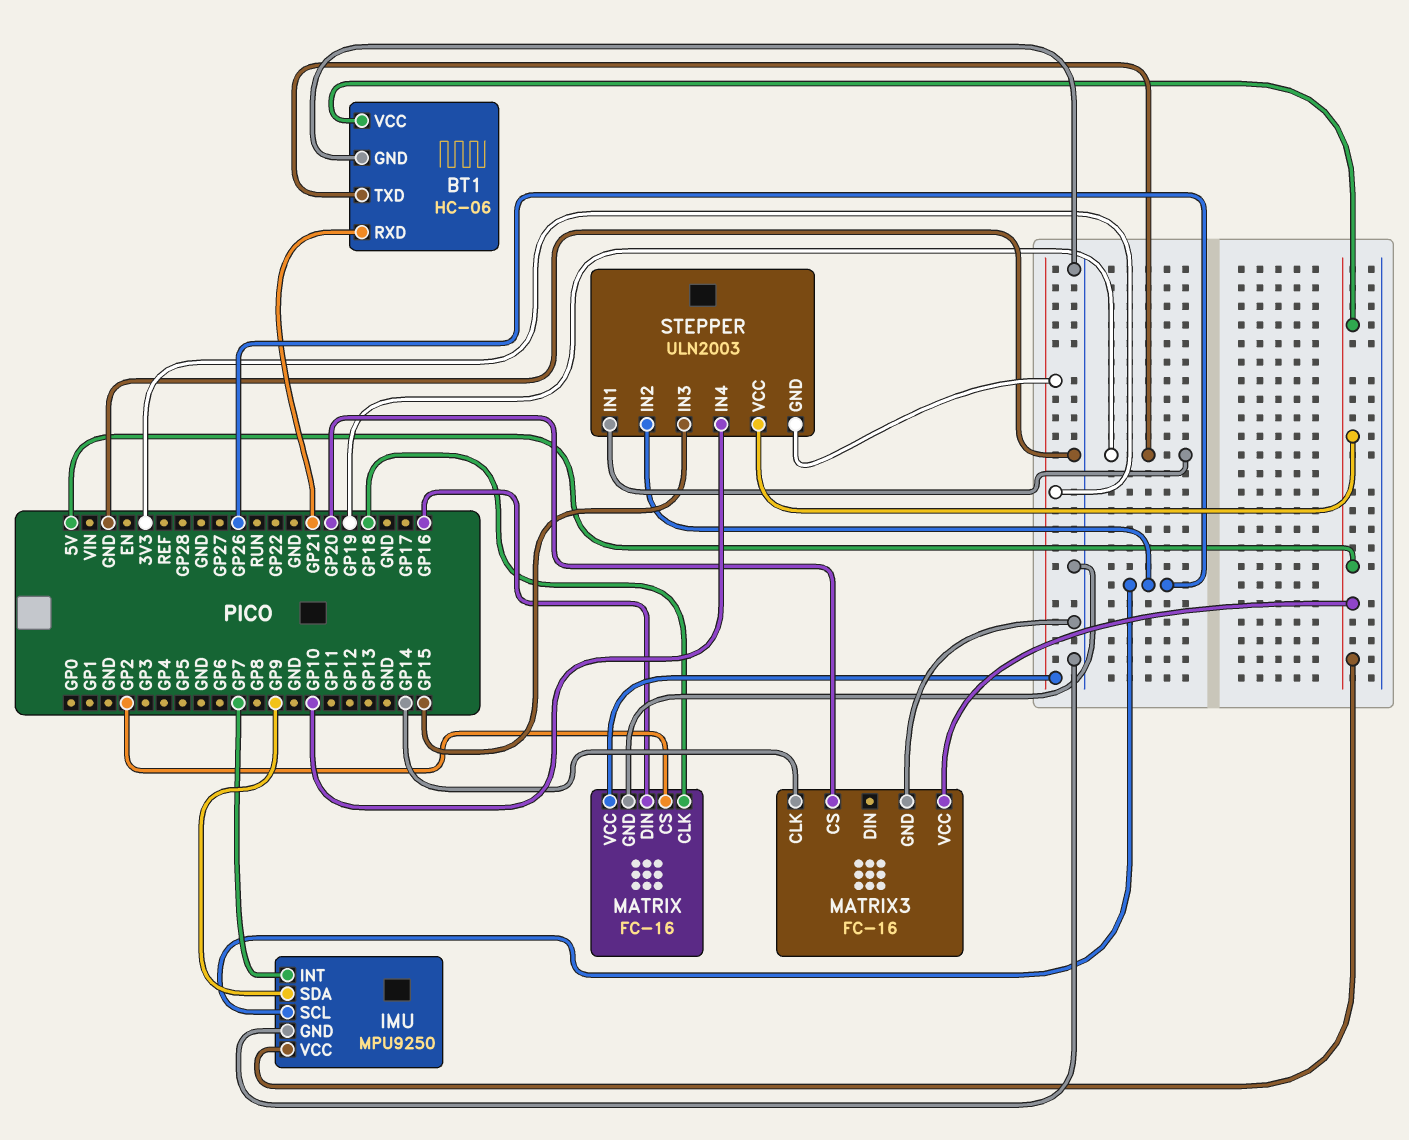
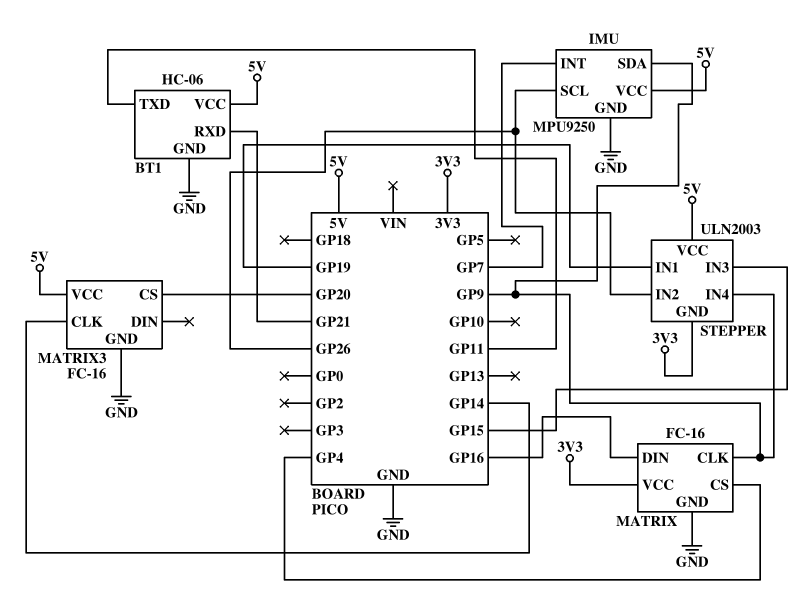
BT1 pin TXD: GP19 -> GP11
MATRIX pin CLK: GP18 -> GP9
MATRIX pin CS: GP2 -> GP4
STEPPER pin IN4: GP10 -> GP9

